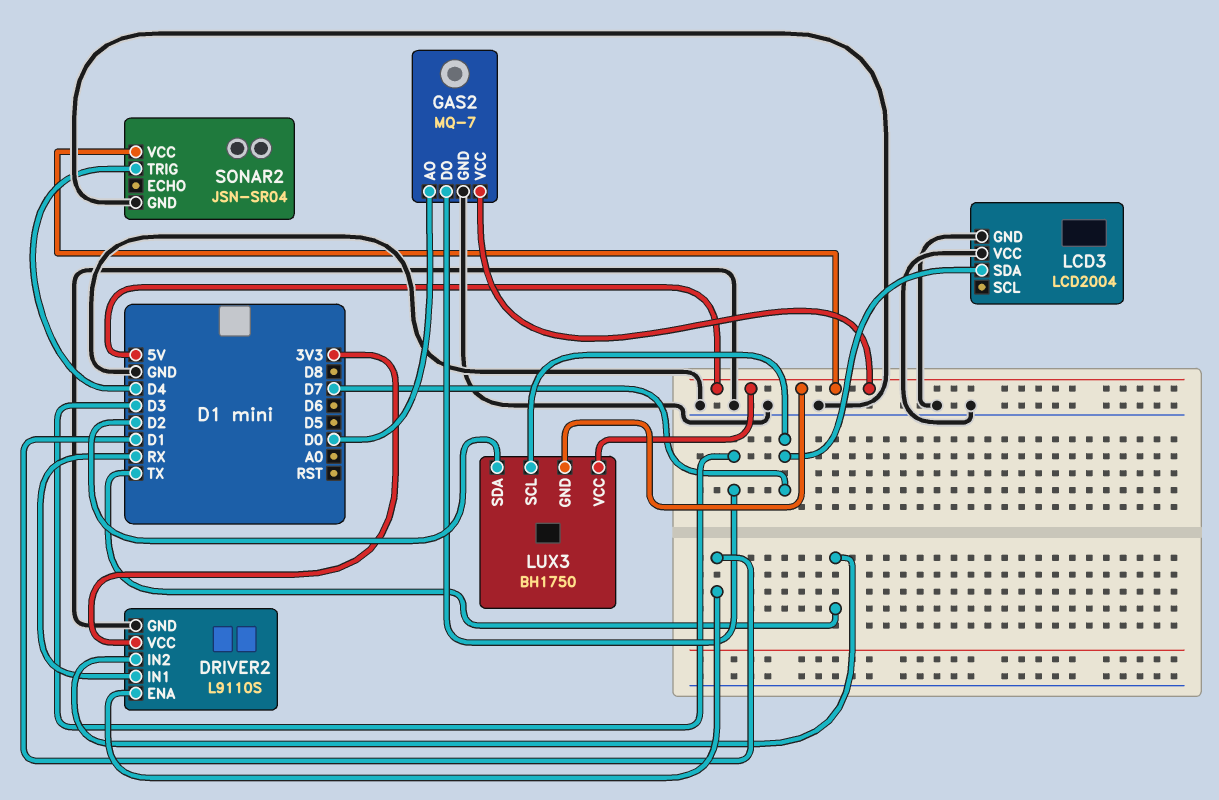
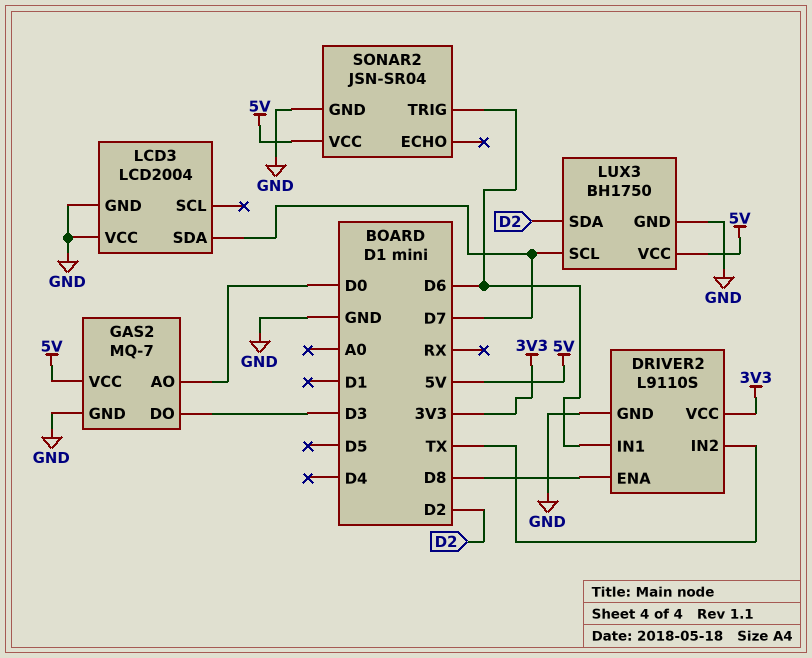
DRIVER2 pin ENA: D1 -> D8
DRIVER2 pin IN1: RX -> D6
LUX3 pin GND: 5V -> GND
SONAR2 pin TRIG: D4 -> D6

